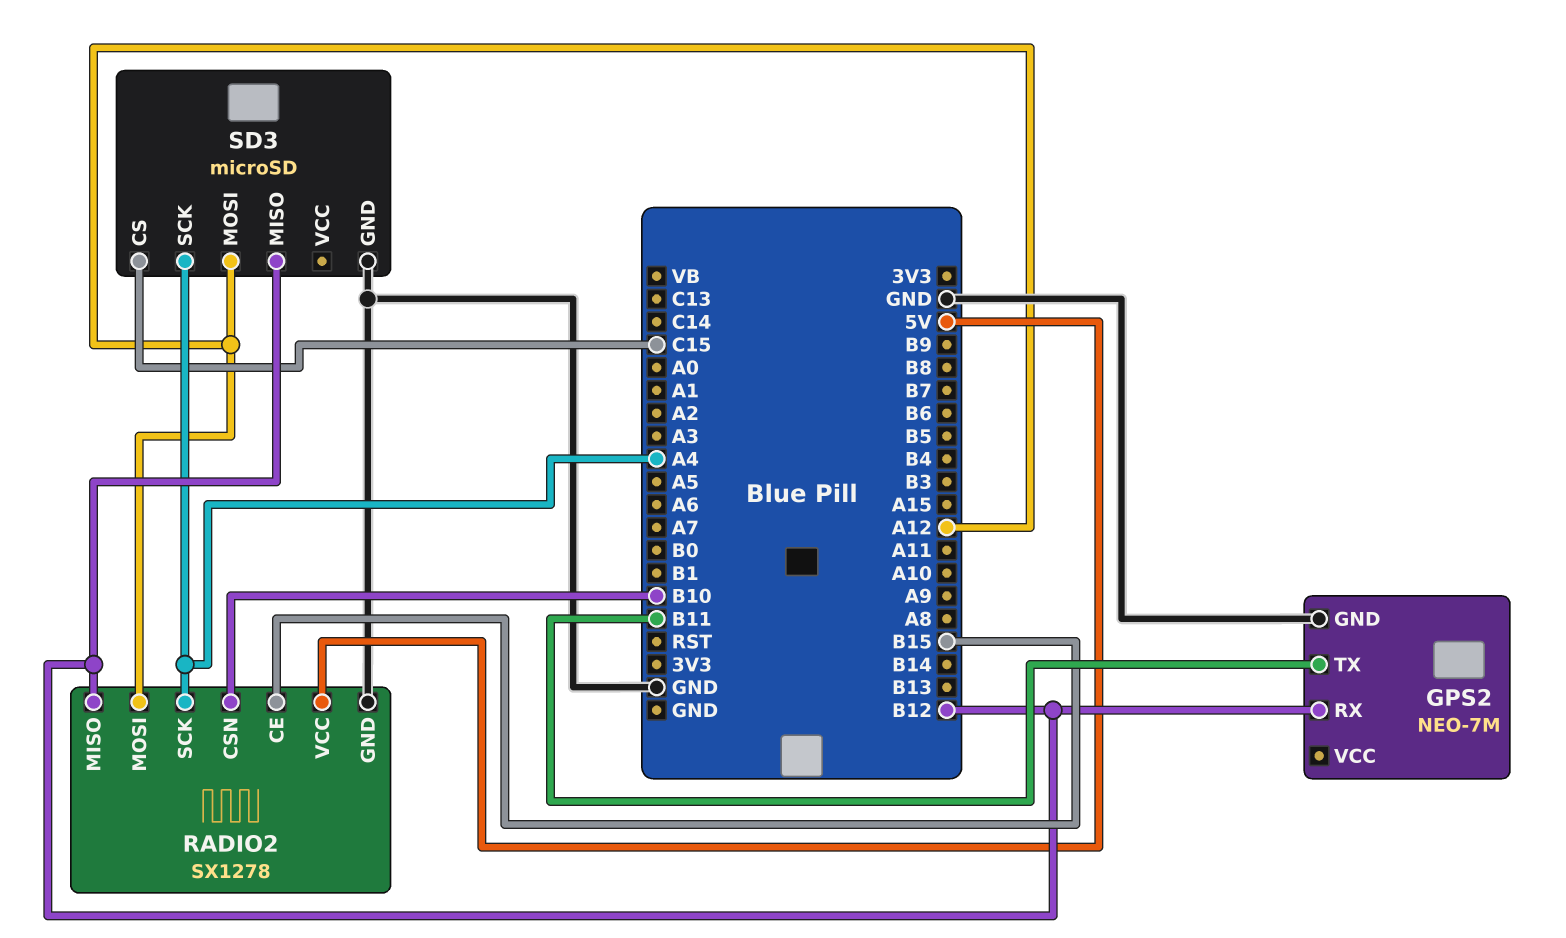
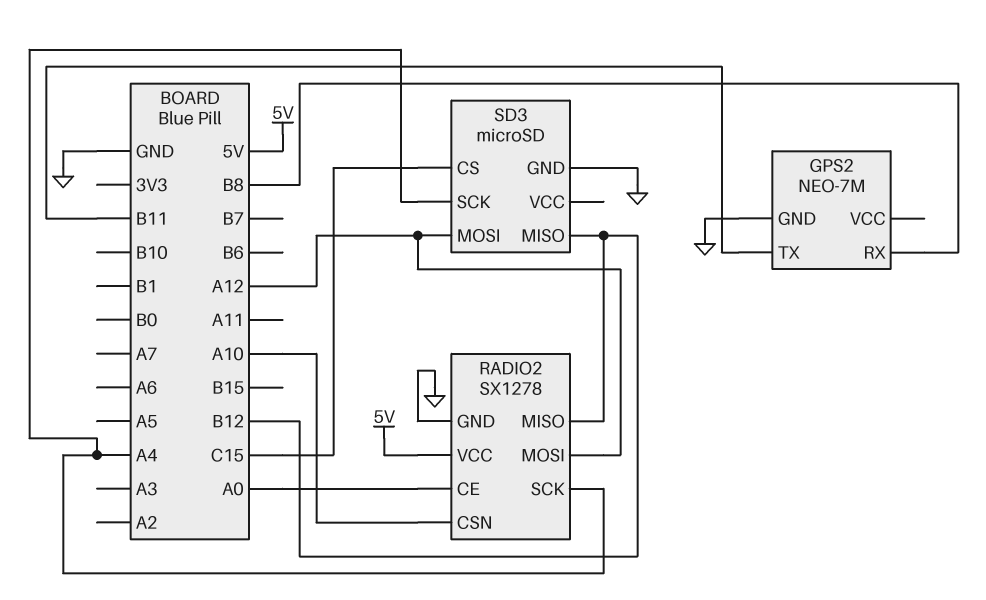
GPS2 pin RX: B12 -> B8
RADIO2 pin CE: B15 -> A0
RADIO2 pin CSN: B10 -> A10

